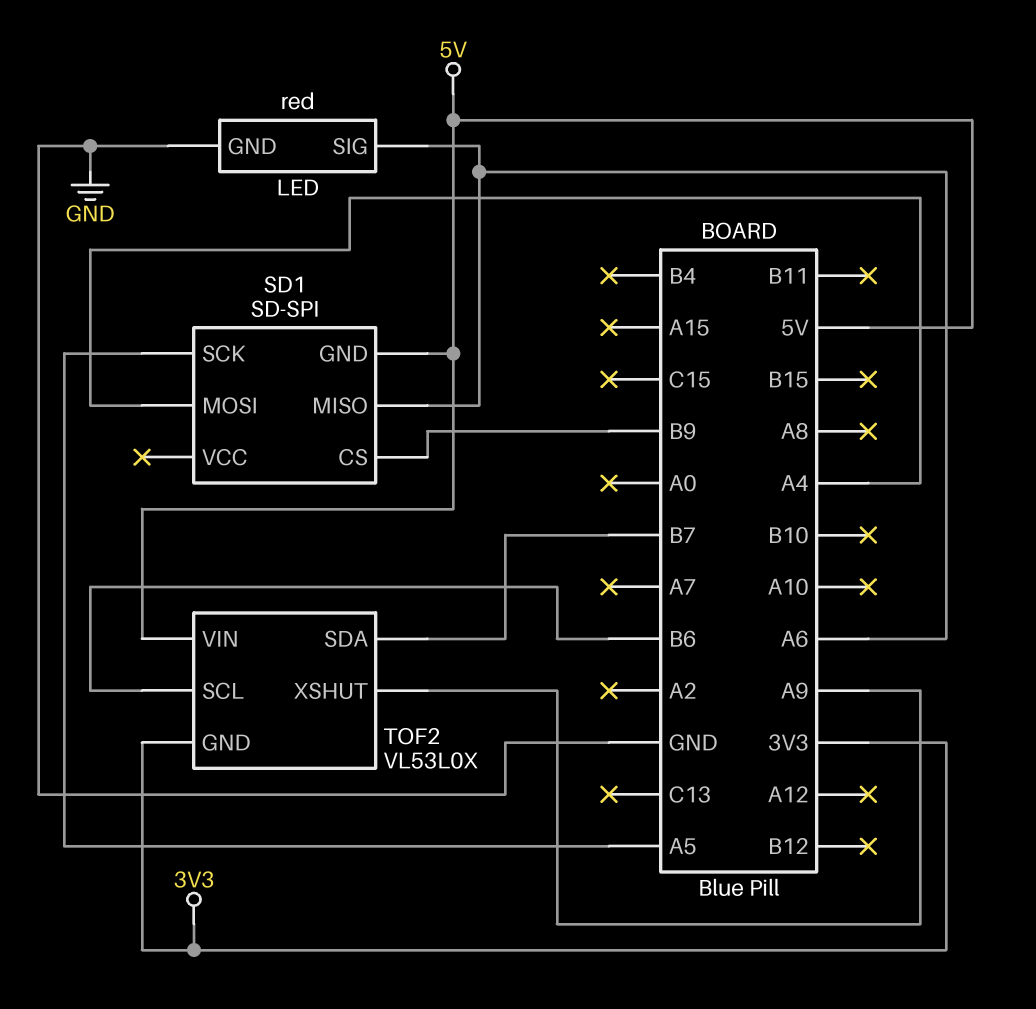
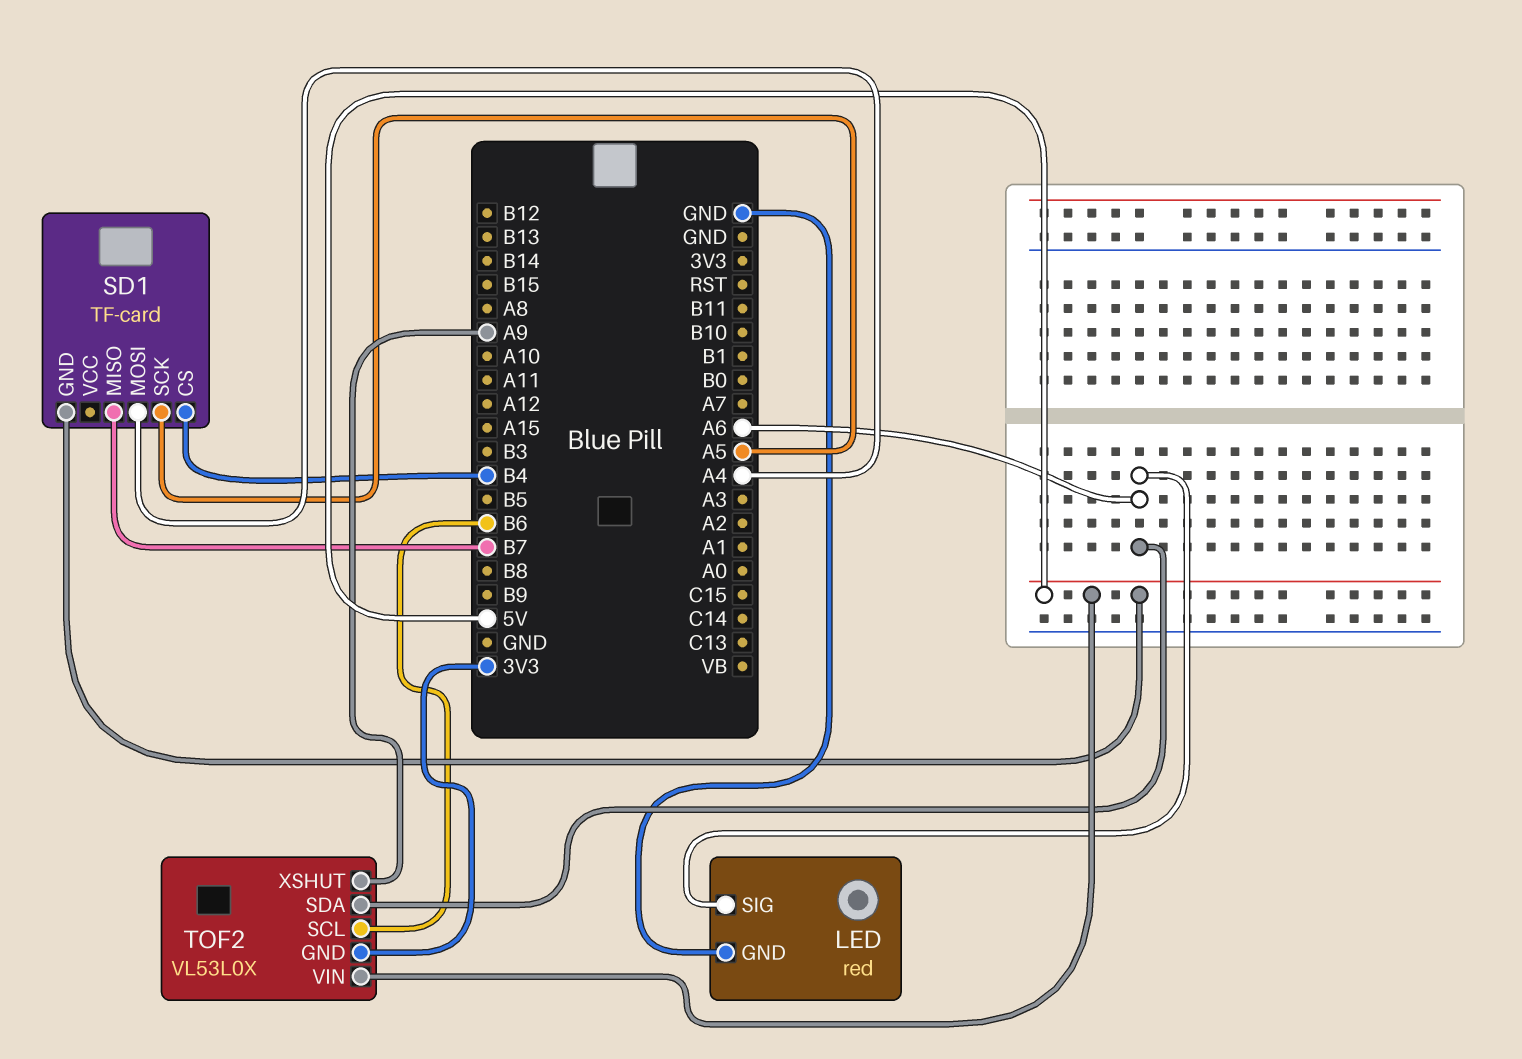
SD1: SD-SPI -> TF-card
SD1 pin CS: B9 -> B4
SD1 pin MISO: A6 -> B7
TOF2 pin SDA: B7 -> A6

